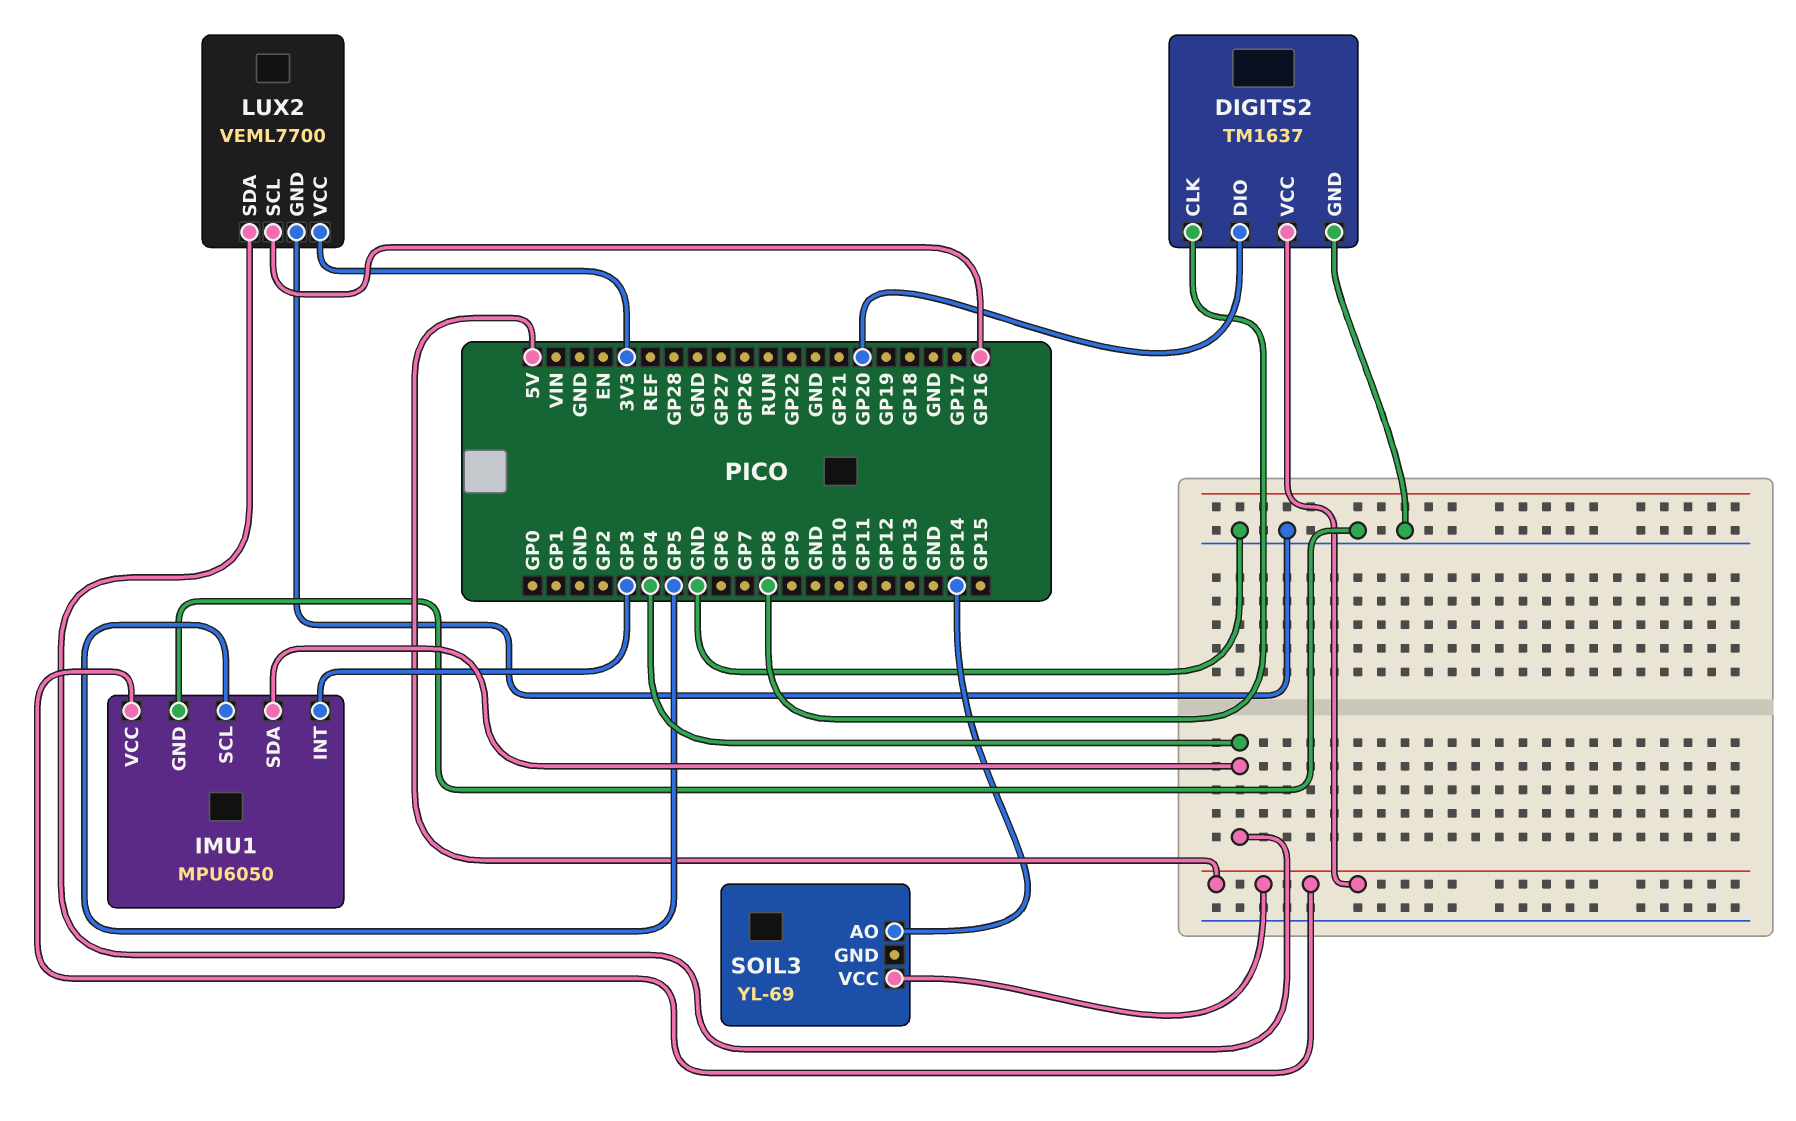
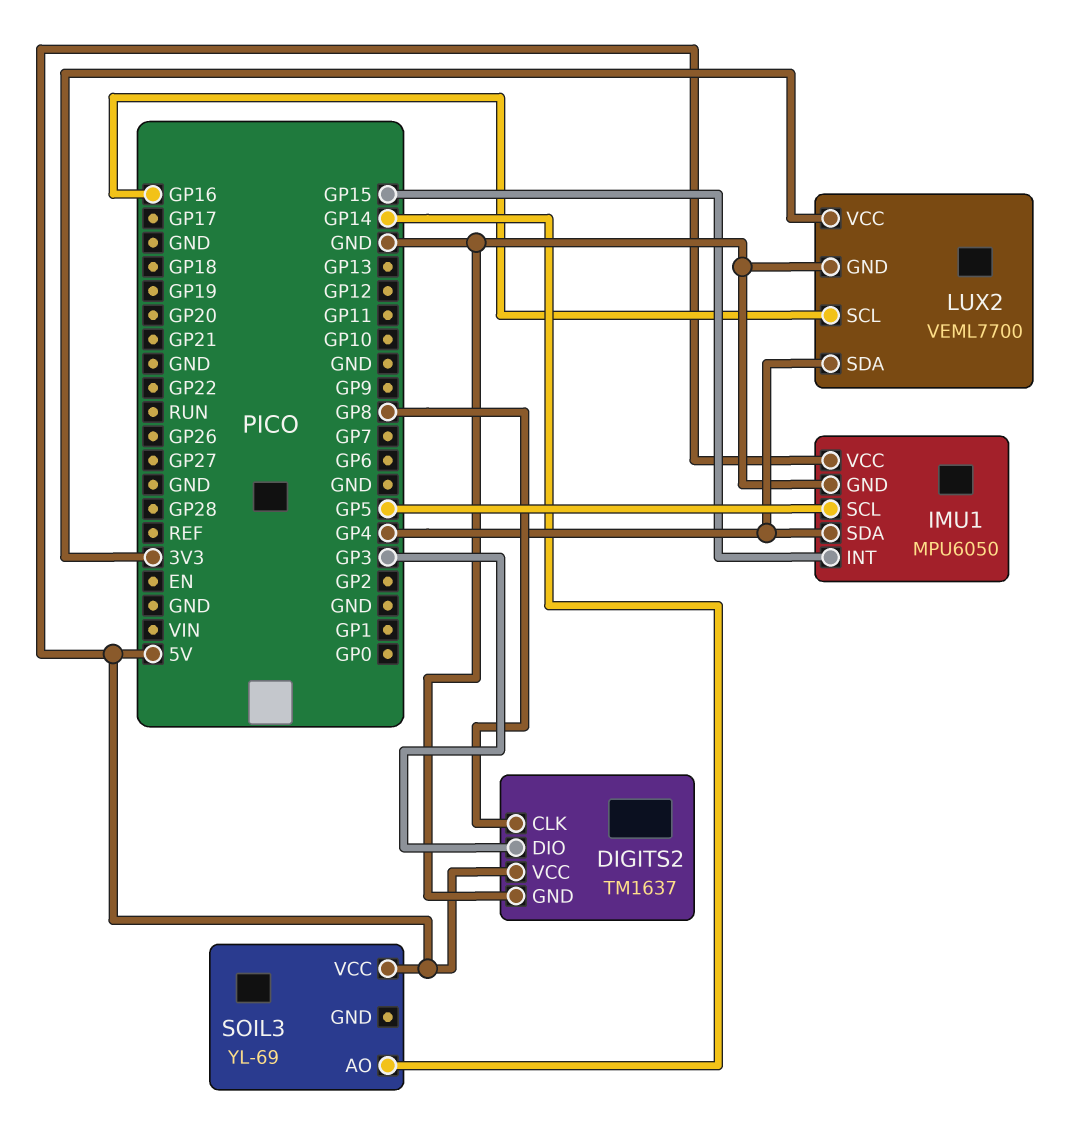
DIGITS2 pin DIO: GP20 -> GP3
IMU1 pin INT: GP3 -> GP15

